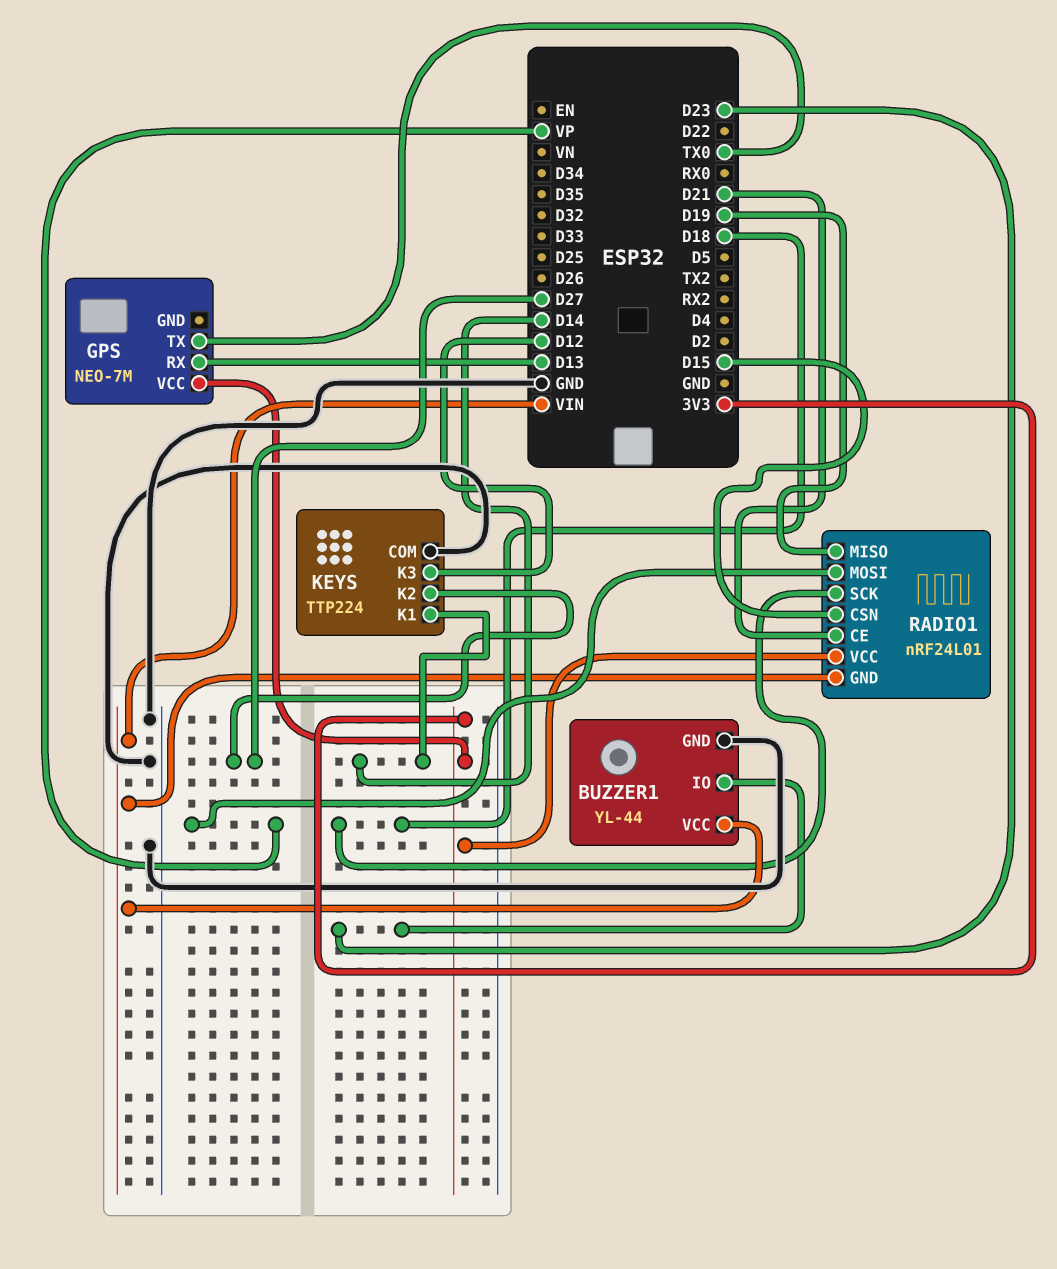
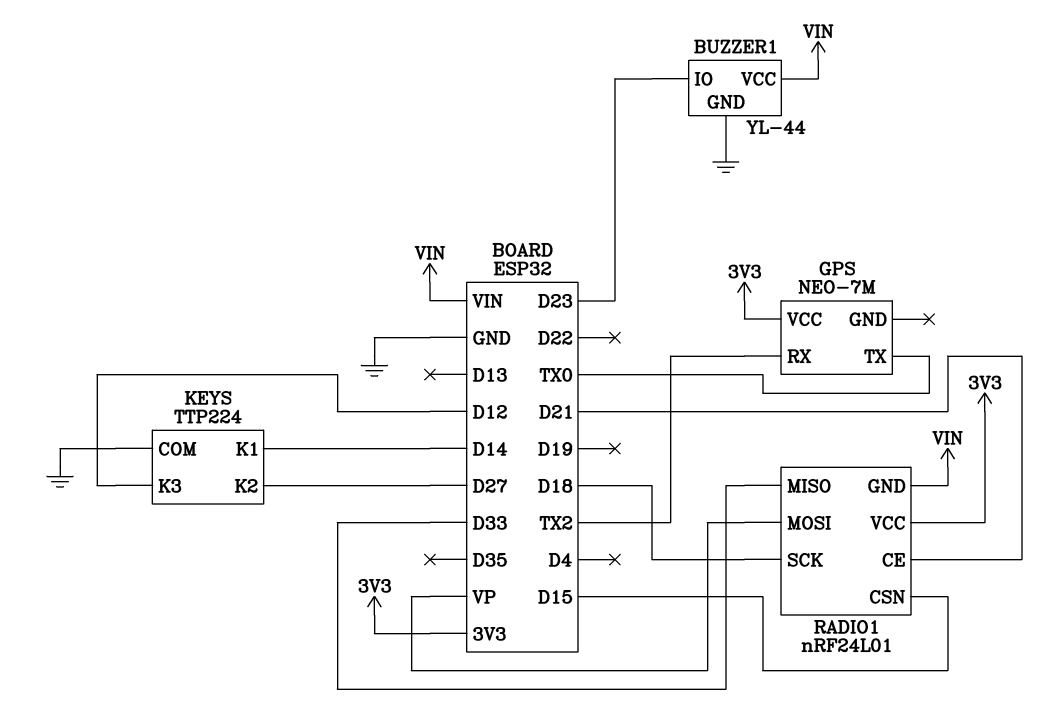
GPS pin RX: D13 -> TX2
RADIO1 pin MISO: D19 -> D33

